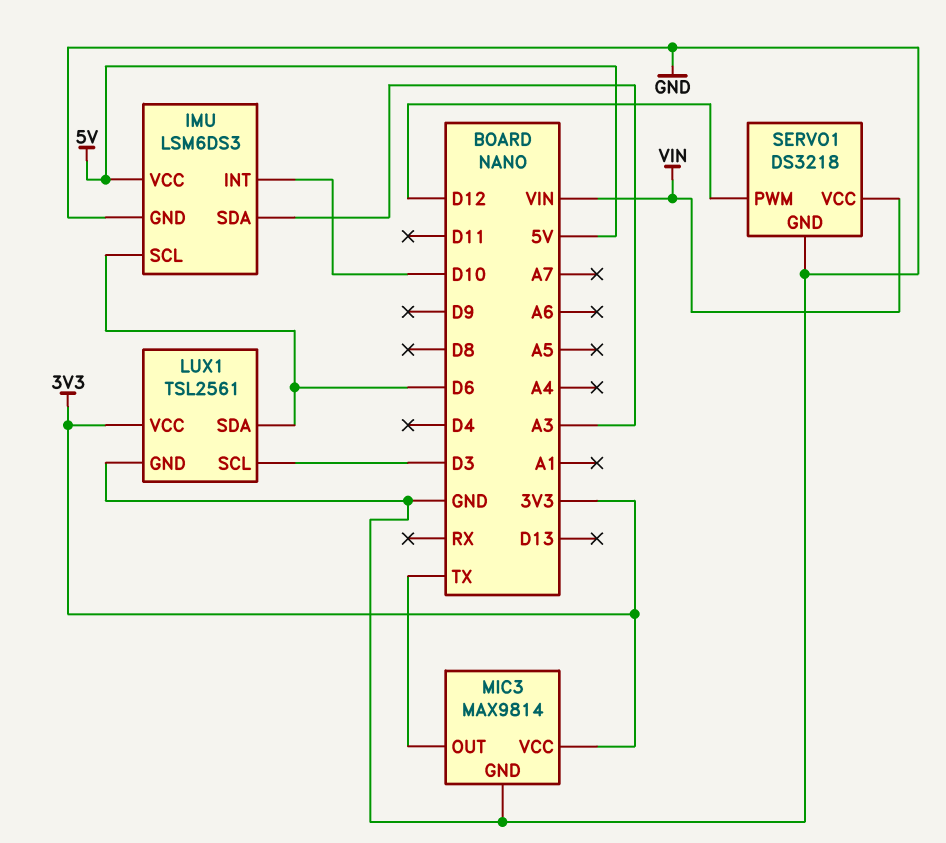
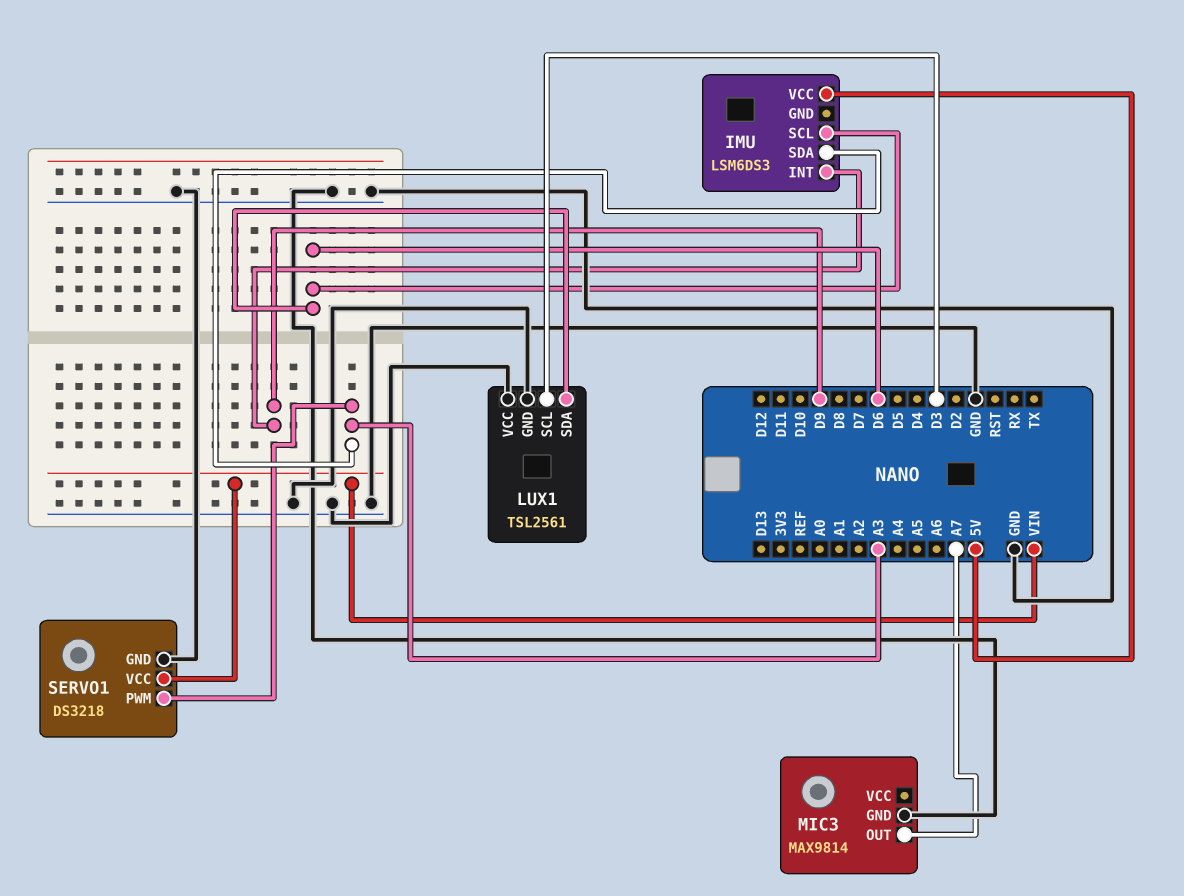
IMU pin GND: GND -> none
IMU pin INT: D10 -> D9
LUX1 pin VCC: 3V3 -> GND
MIC3 pin OUT: TX -> A7
MIC3 pin VCC: 3V3 -> none
SERVO1 pin PWM: D12 -> A3

